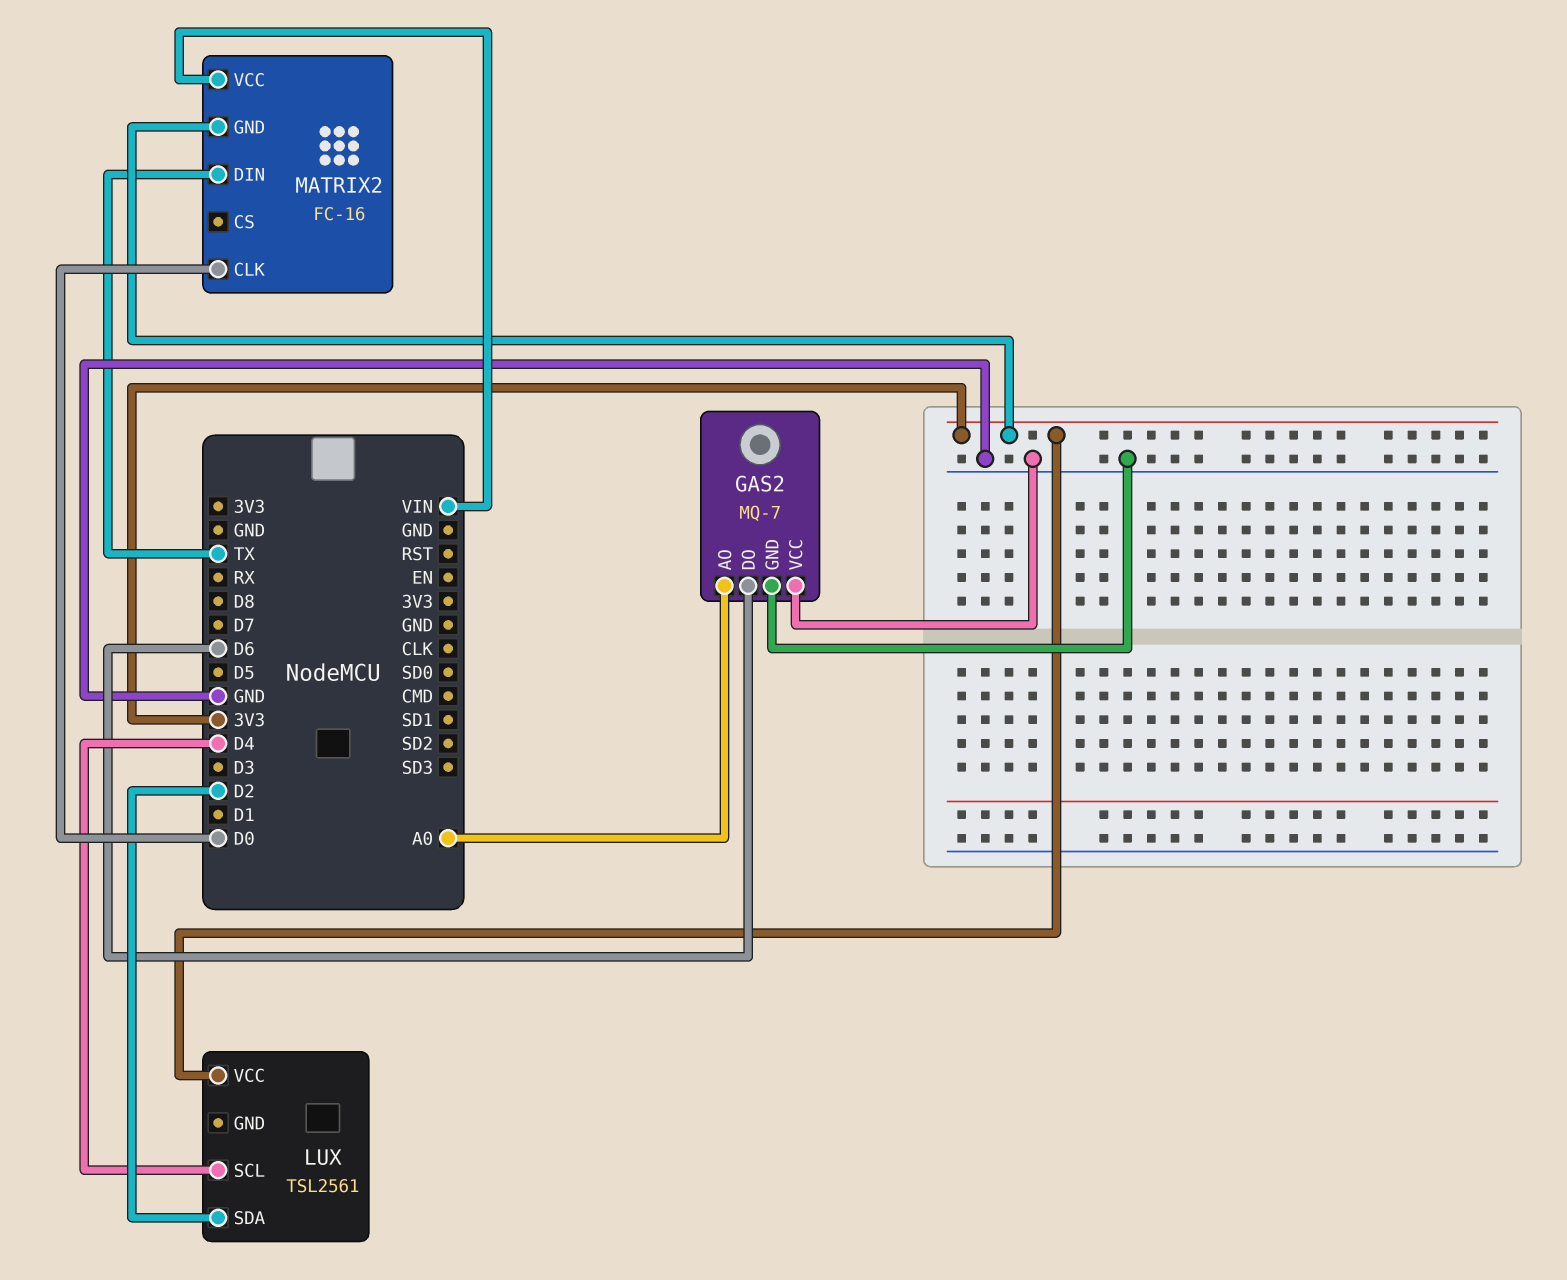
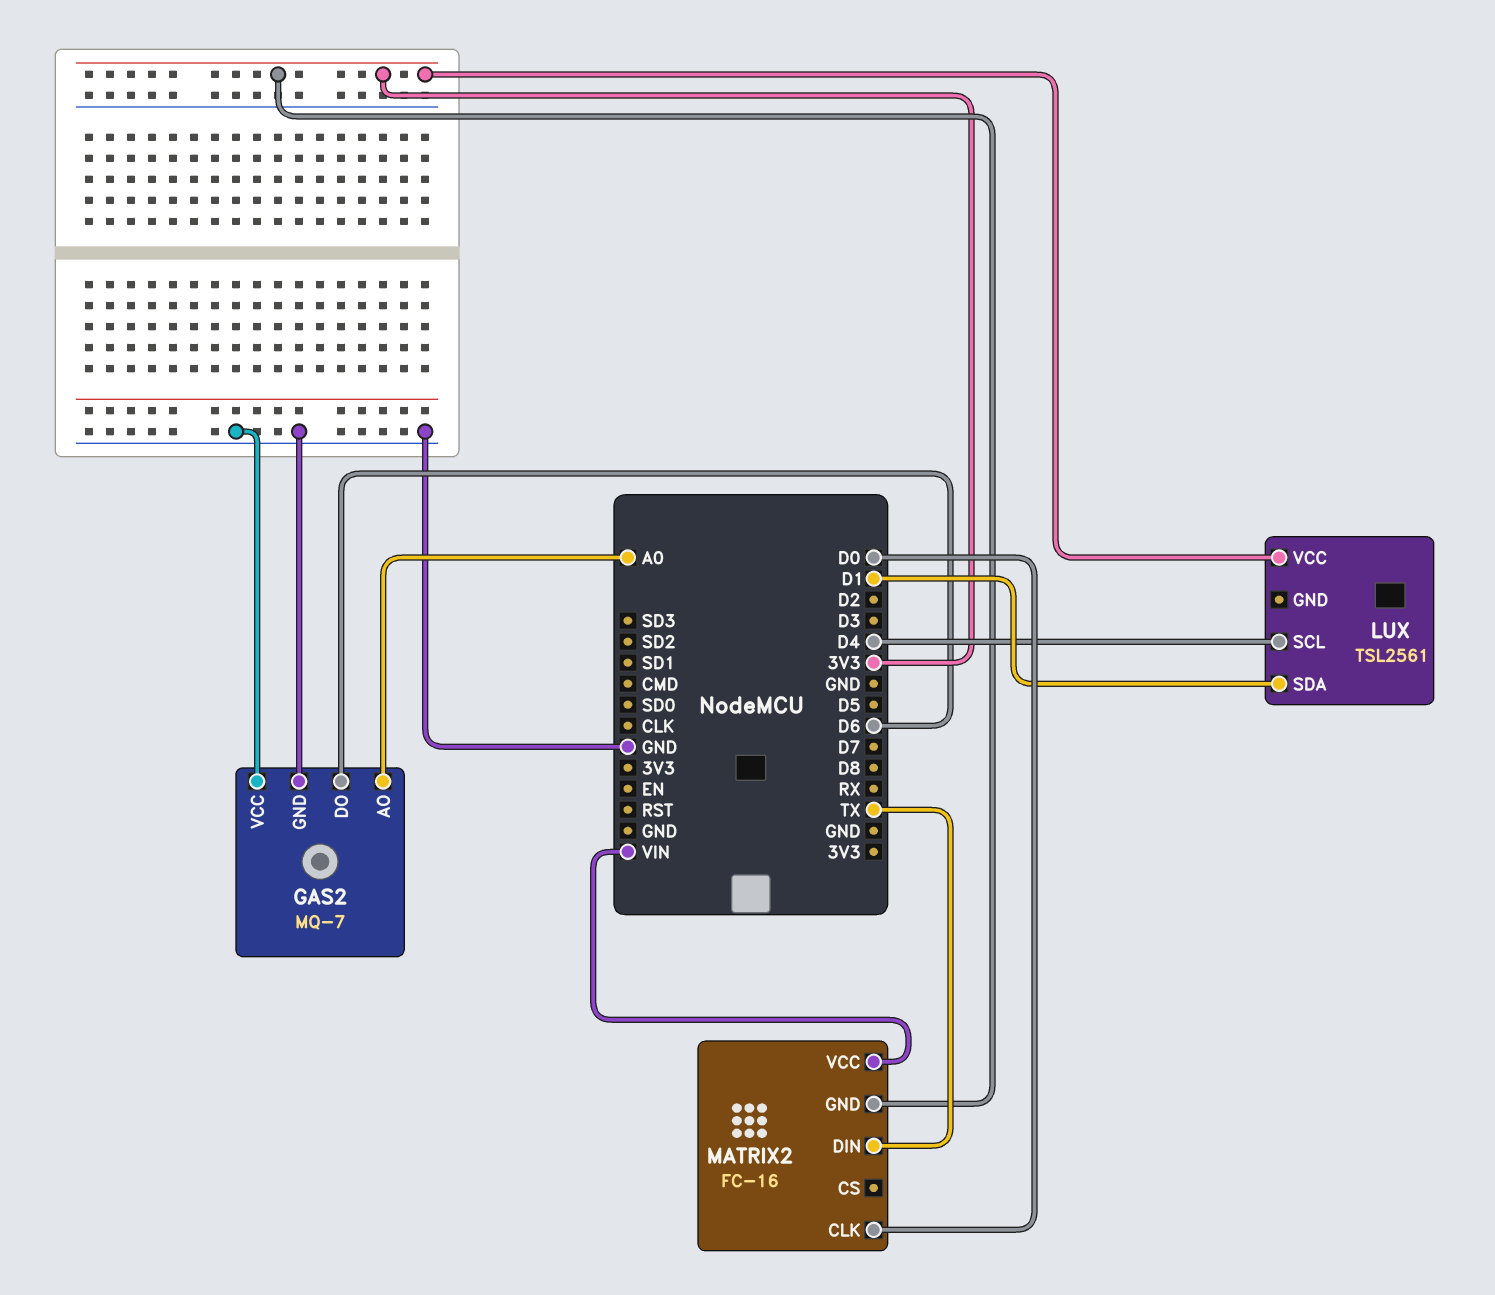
LUX pin SDA: D2 -> D1

